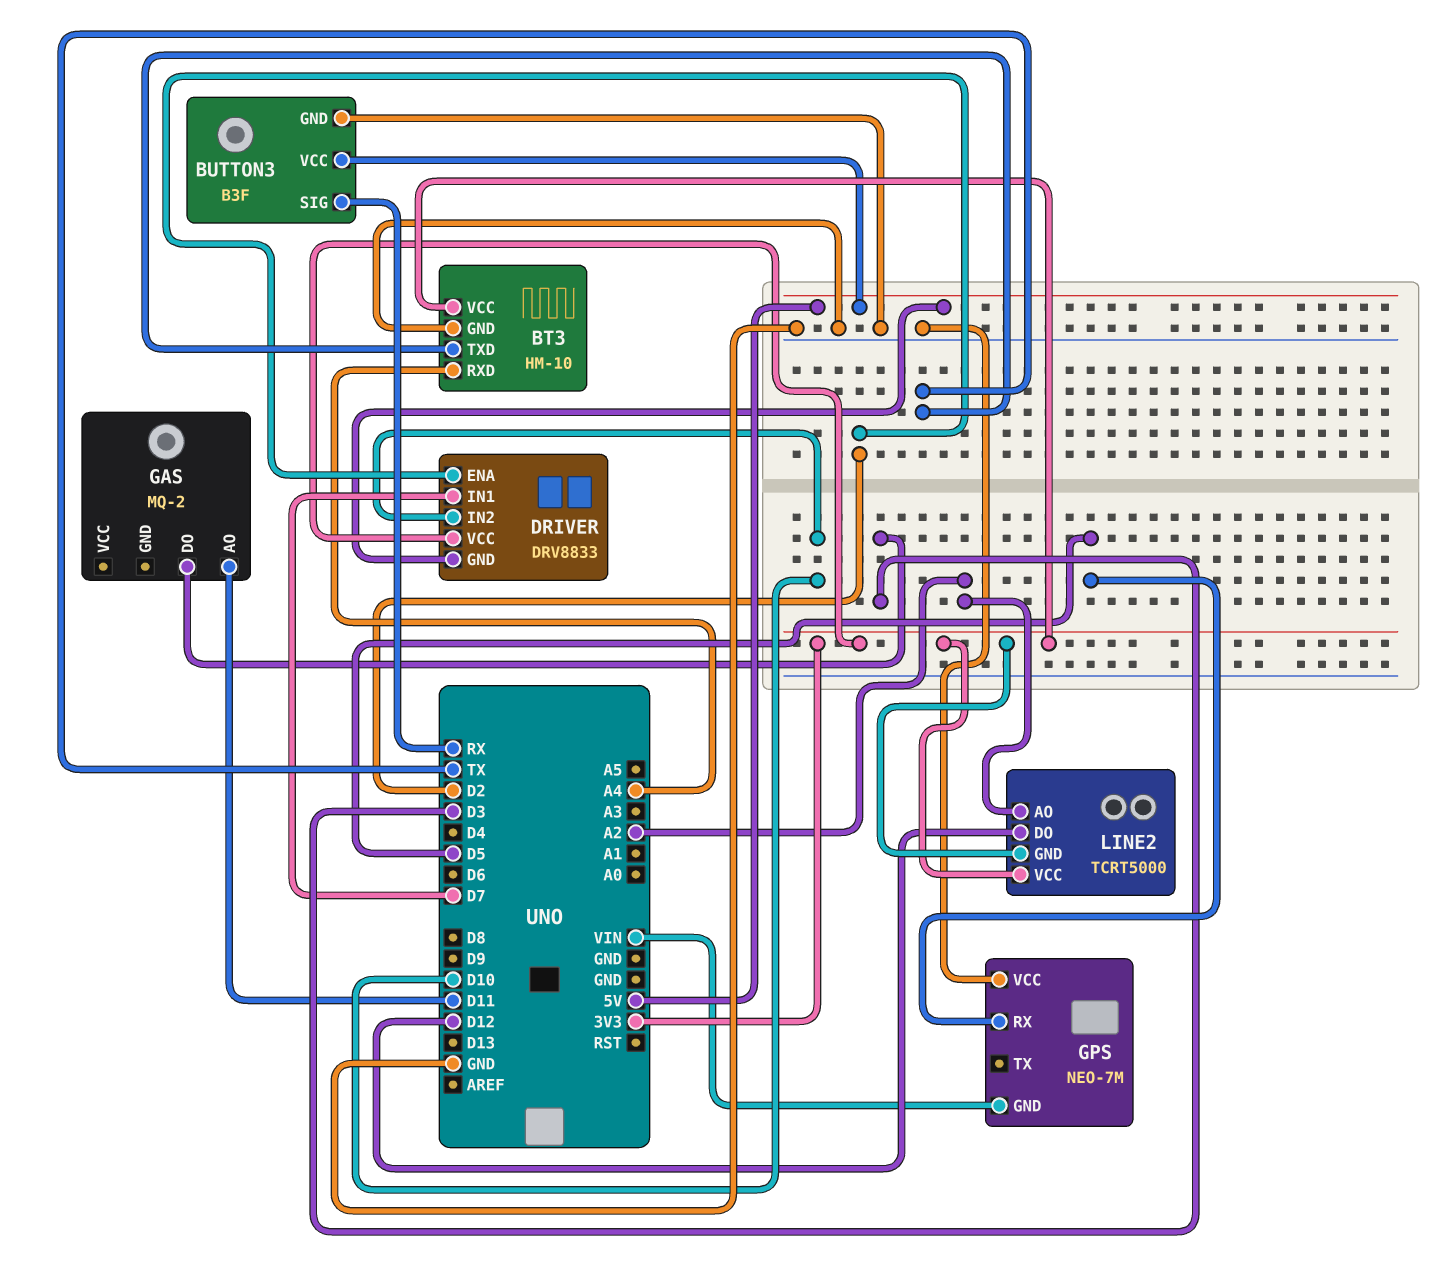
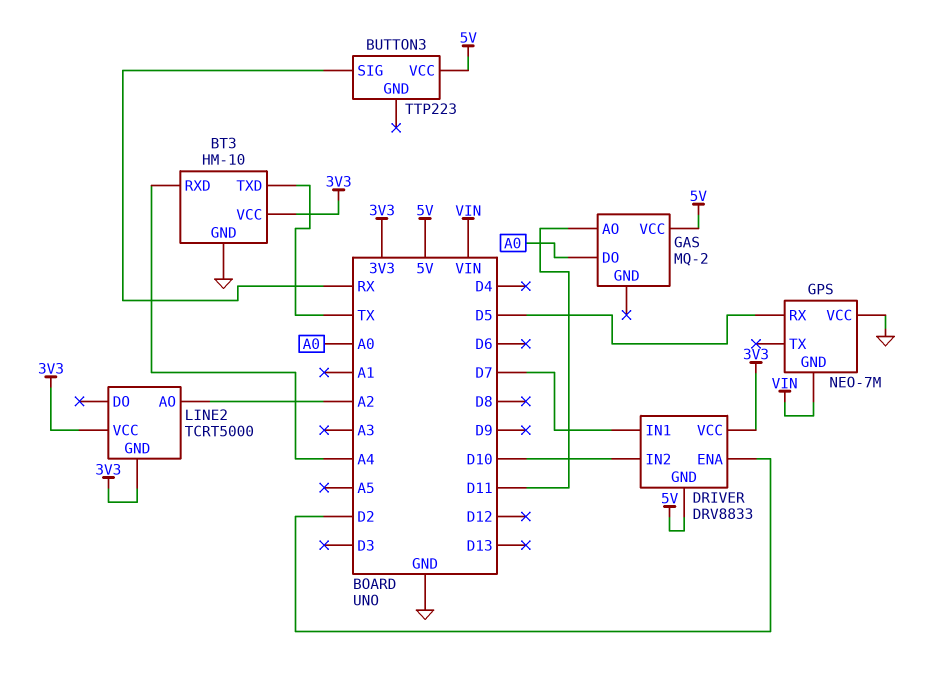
BUTTON3: B3F -> TTP223
BUTTON3 pin GND: GND -> none
GAS pin DO: D3 -> A0
GAS pin VCC: none -> 5V
LINE2 pin DO: D12 -> none

